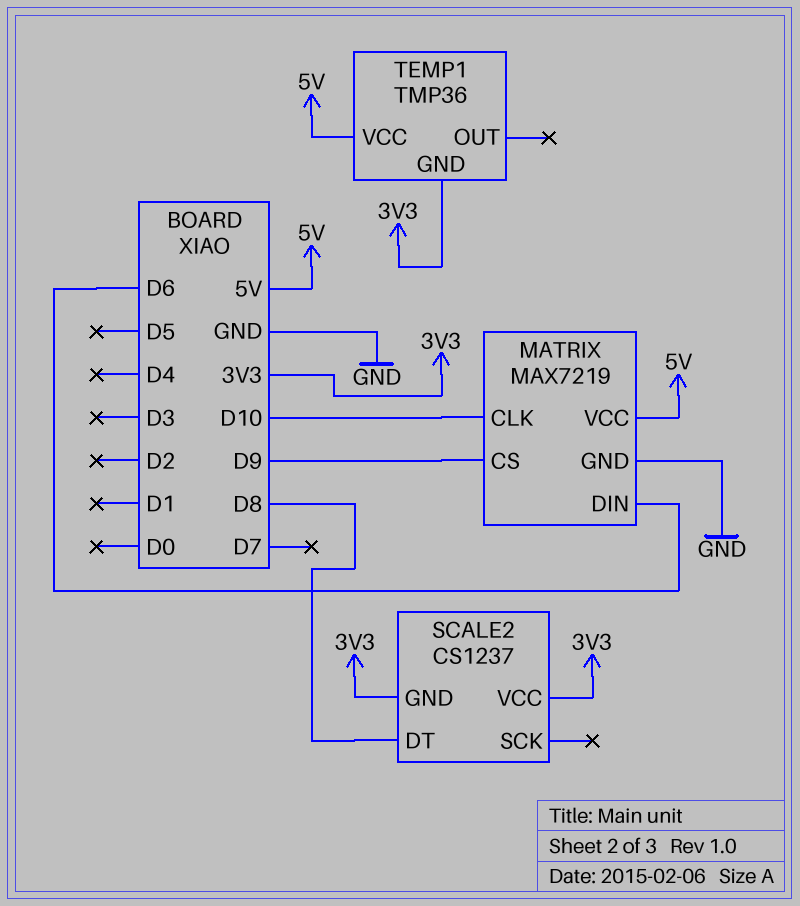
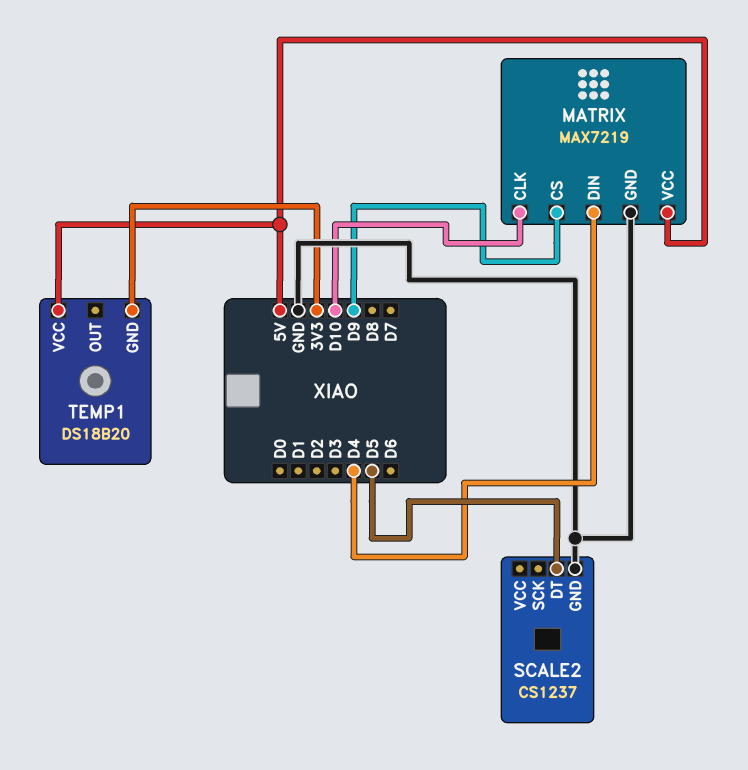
MATRIX pin DIN: D6 -> D4
SCALE2 pin DT: D8 -> D5
SCALE2 pin GND: 3V3 -> GND
SCALE2 pin VCC: 3V3 -> none
TEMP1: TMP36 -> DS18B20

